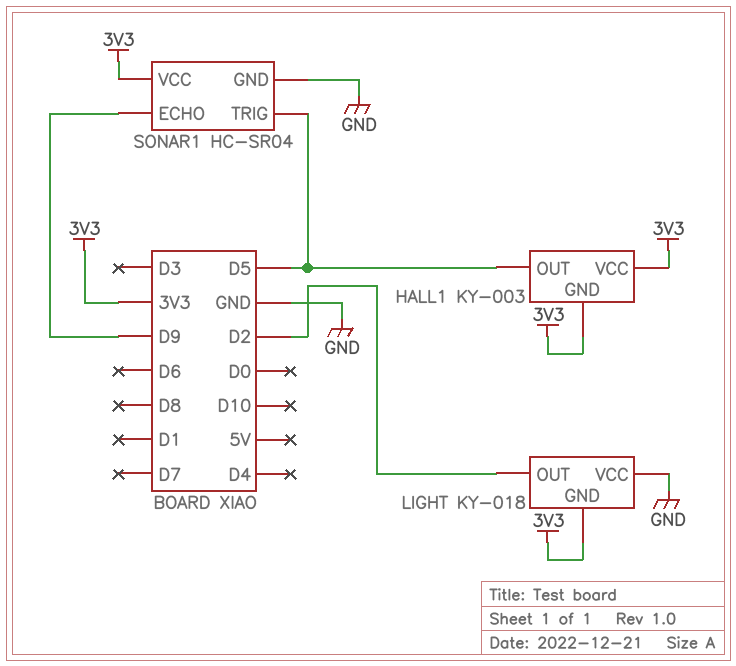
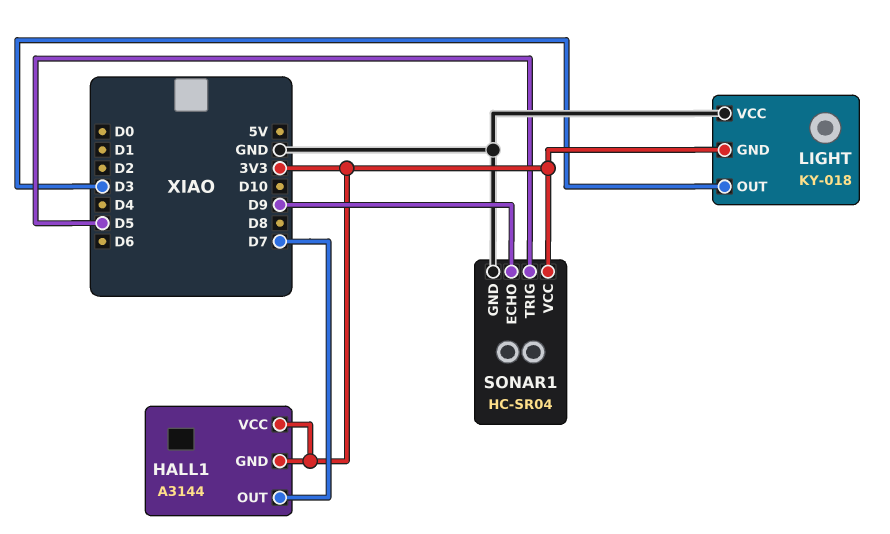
HALL1: KY-003 -> A3144
HALL1 pin OUT: D5 -> D7
LIGHT pin OUT: D2 -> D3

